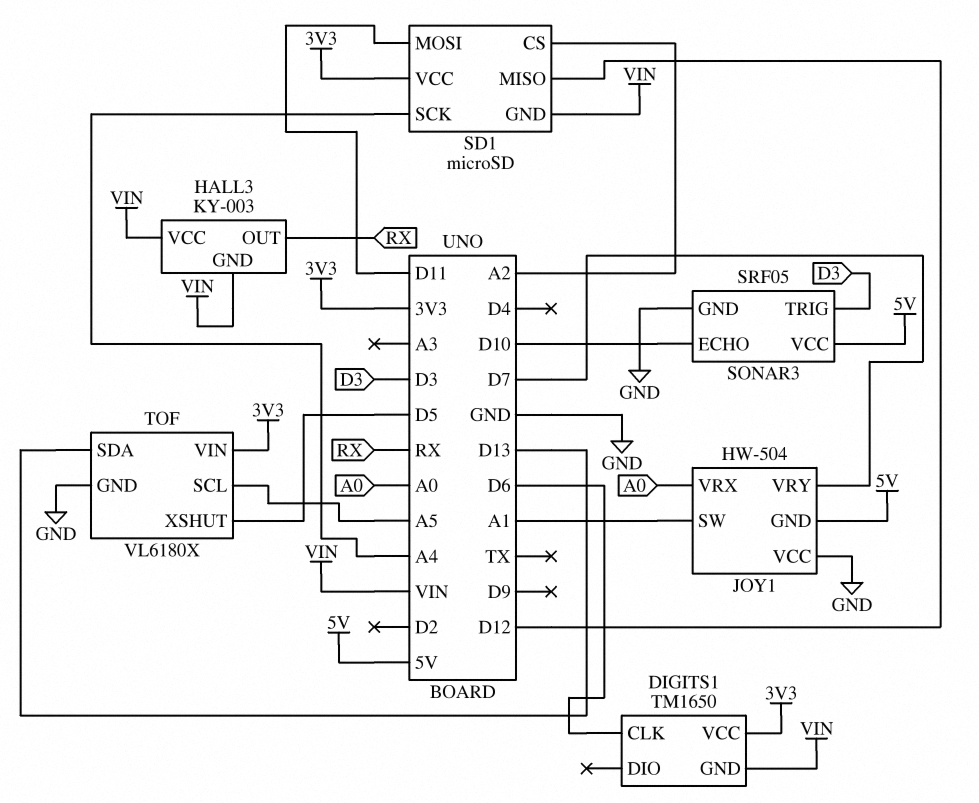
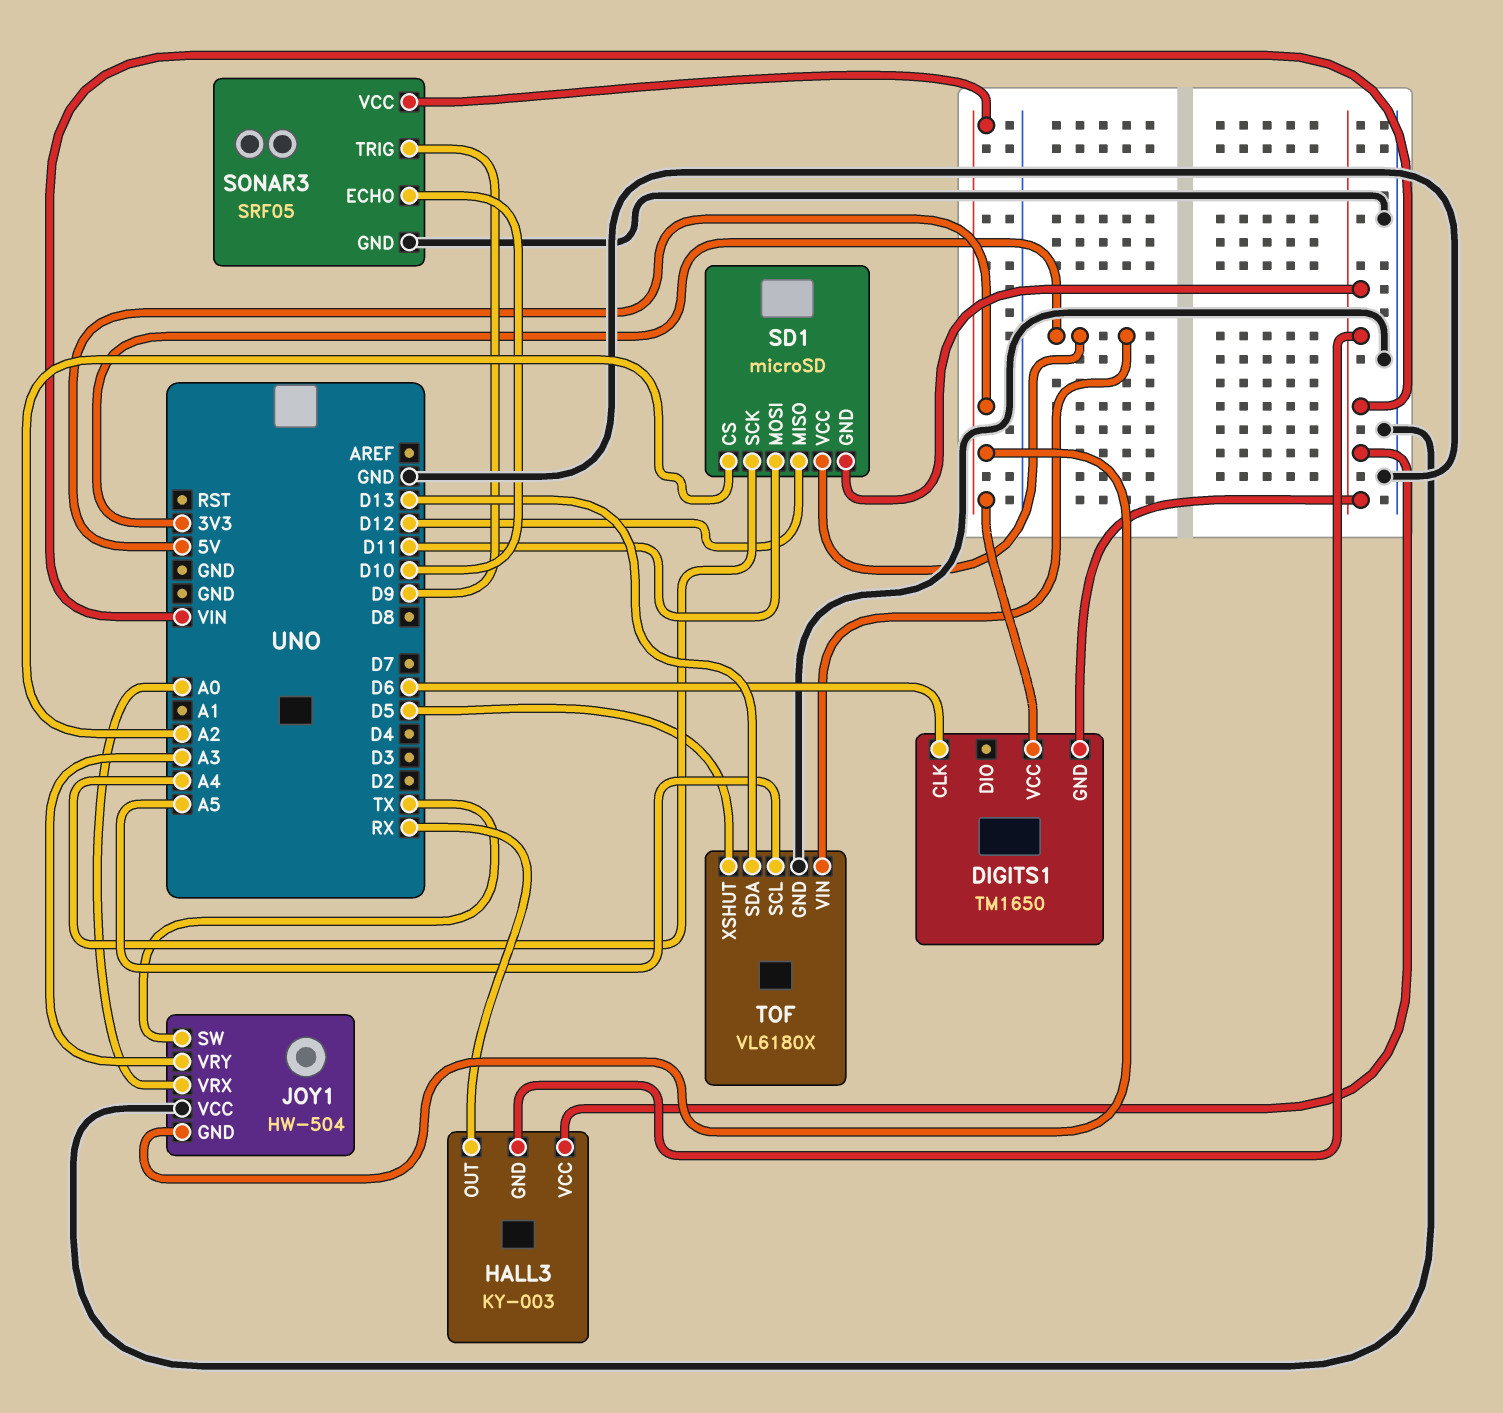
DIGITS1 pin VCC: 3V3 -> 5V
JOY1 pin SW: A1 -> TX
JOY1 pin VRY: D7 -> A3
SONAR3 pin TRIG: D3 -> D9

